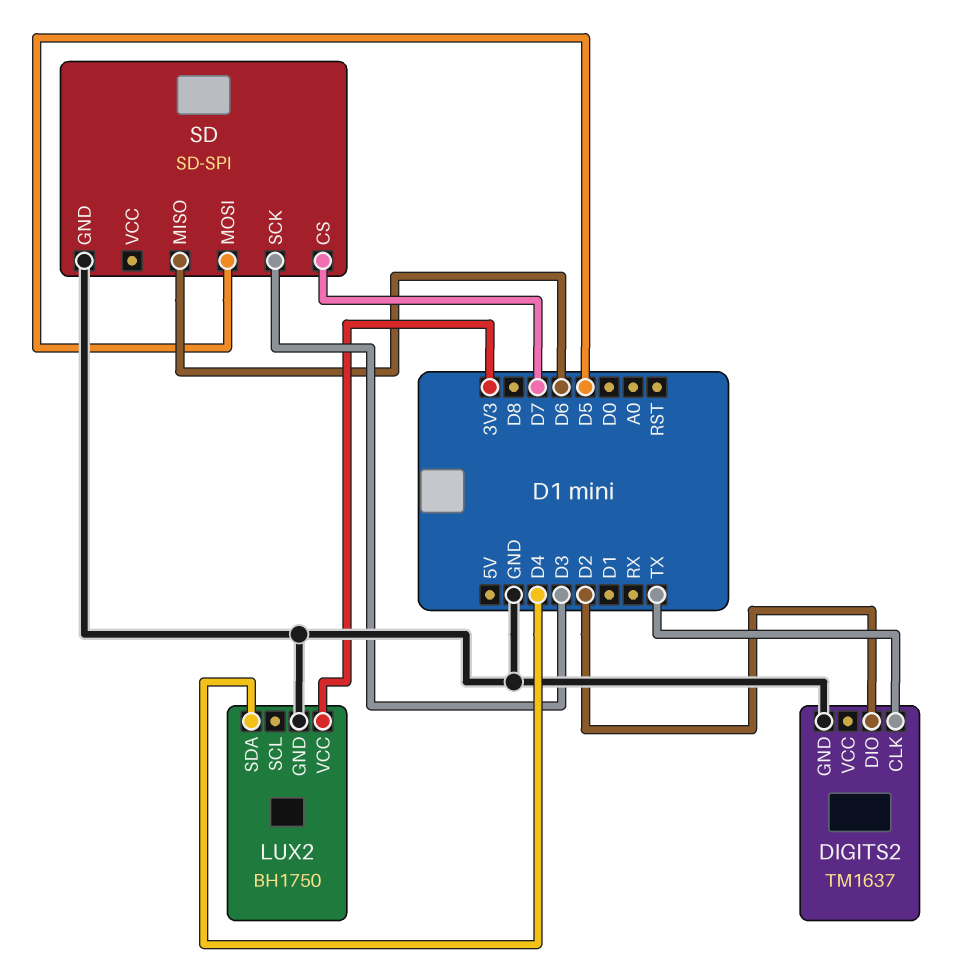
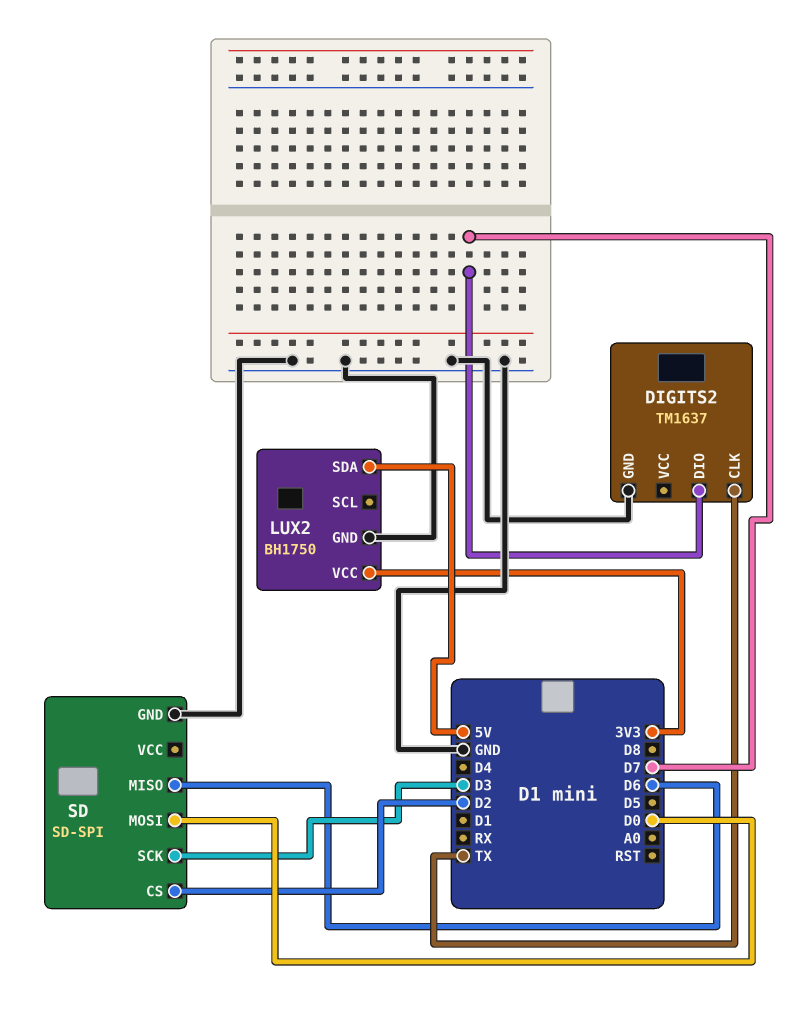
DIGITS2 pin DIO: D2 -> D7
LUX2 pin SDA: D4 -> 5V
SD pin CS: D7 -> D2
SD pin MOSI: D5 -> D0

